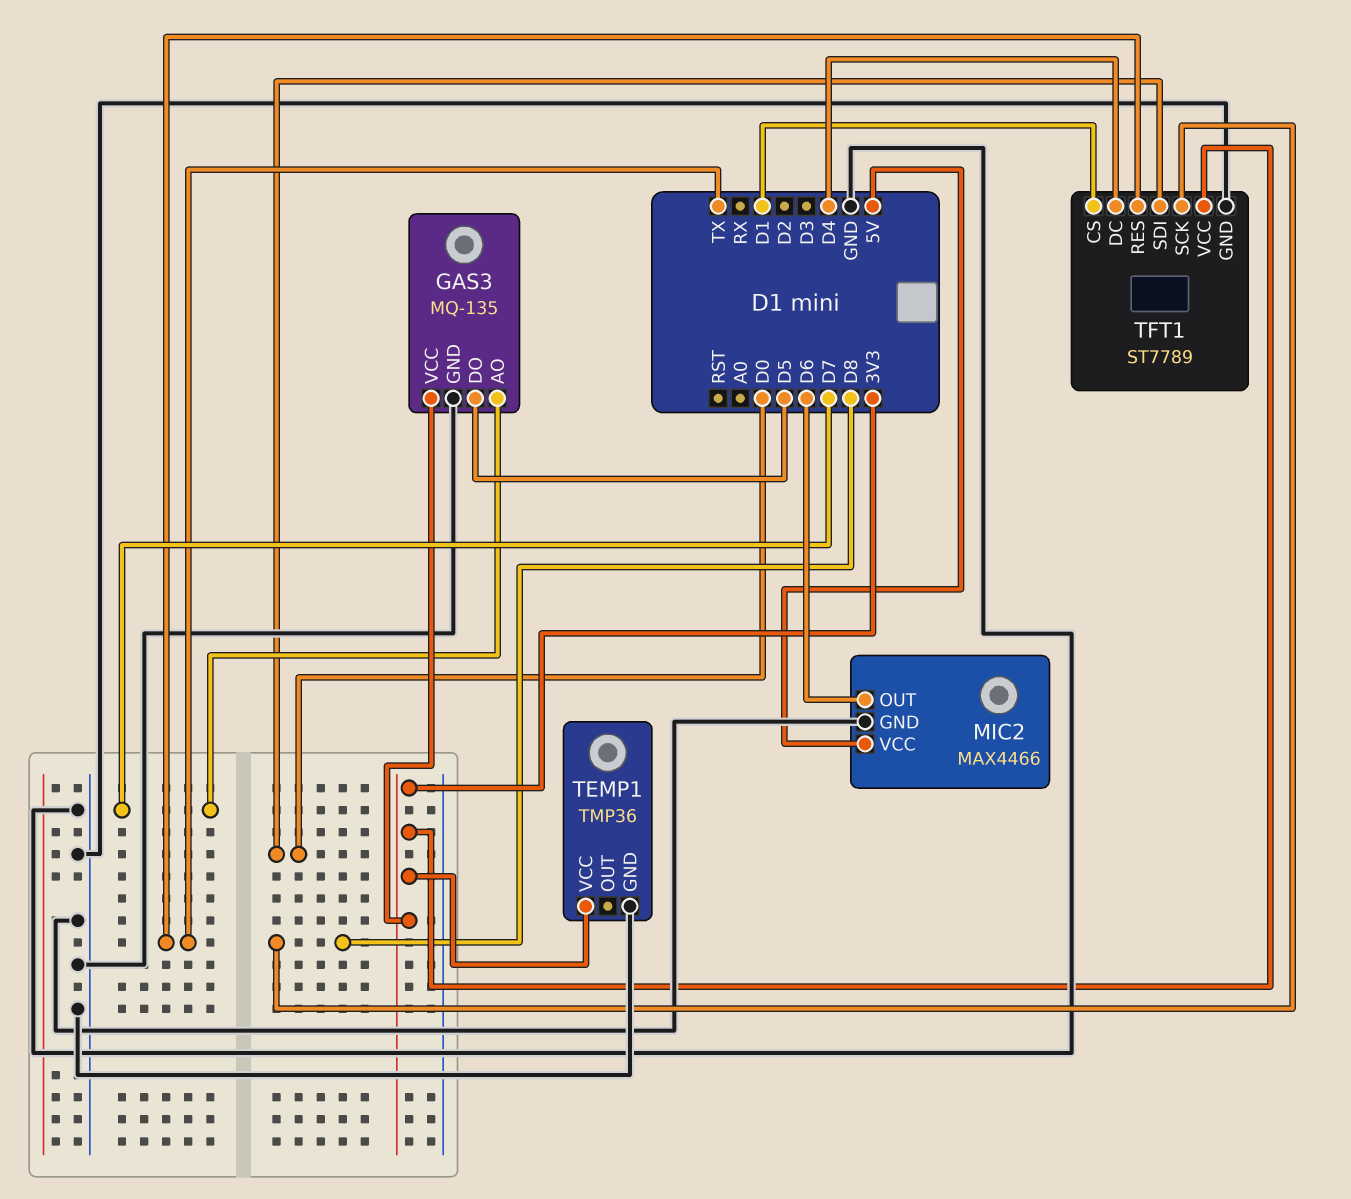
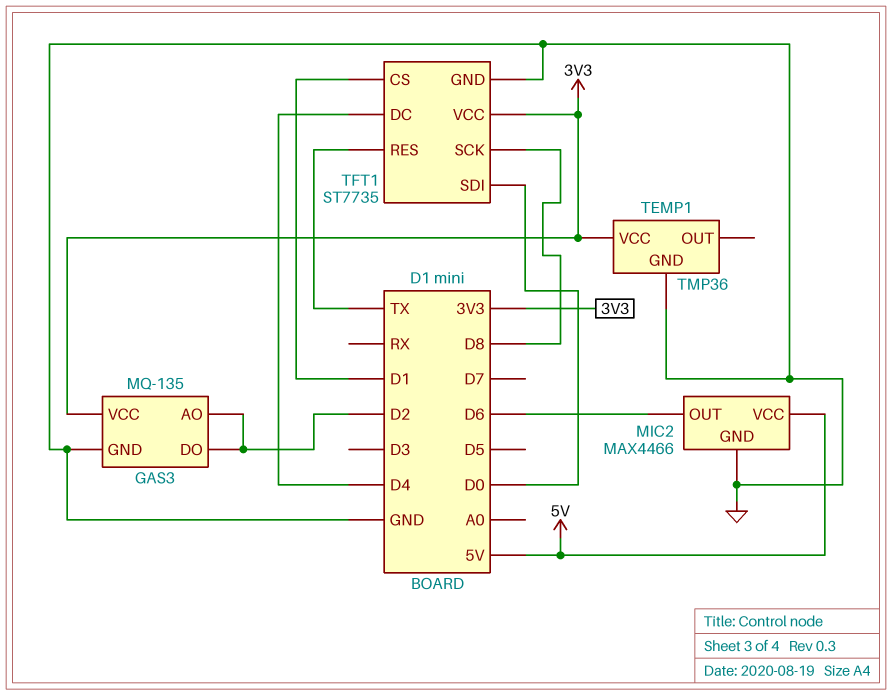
GAS3 pin AO: D7 -> D2
GAS3 pin DO: D5 -> D2
TFT1: ST7789 -> ST7735

